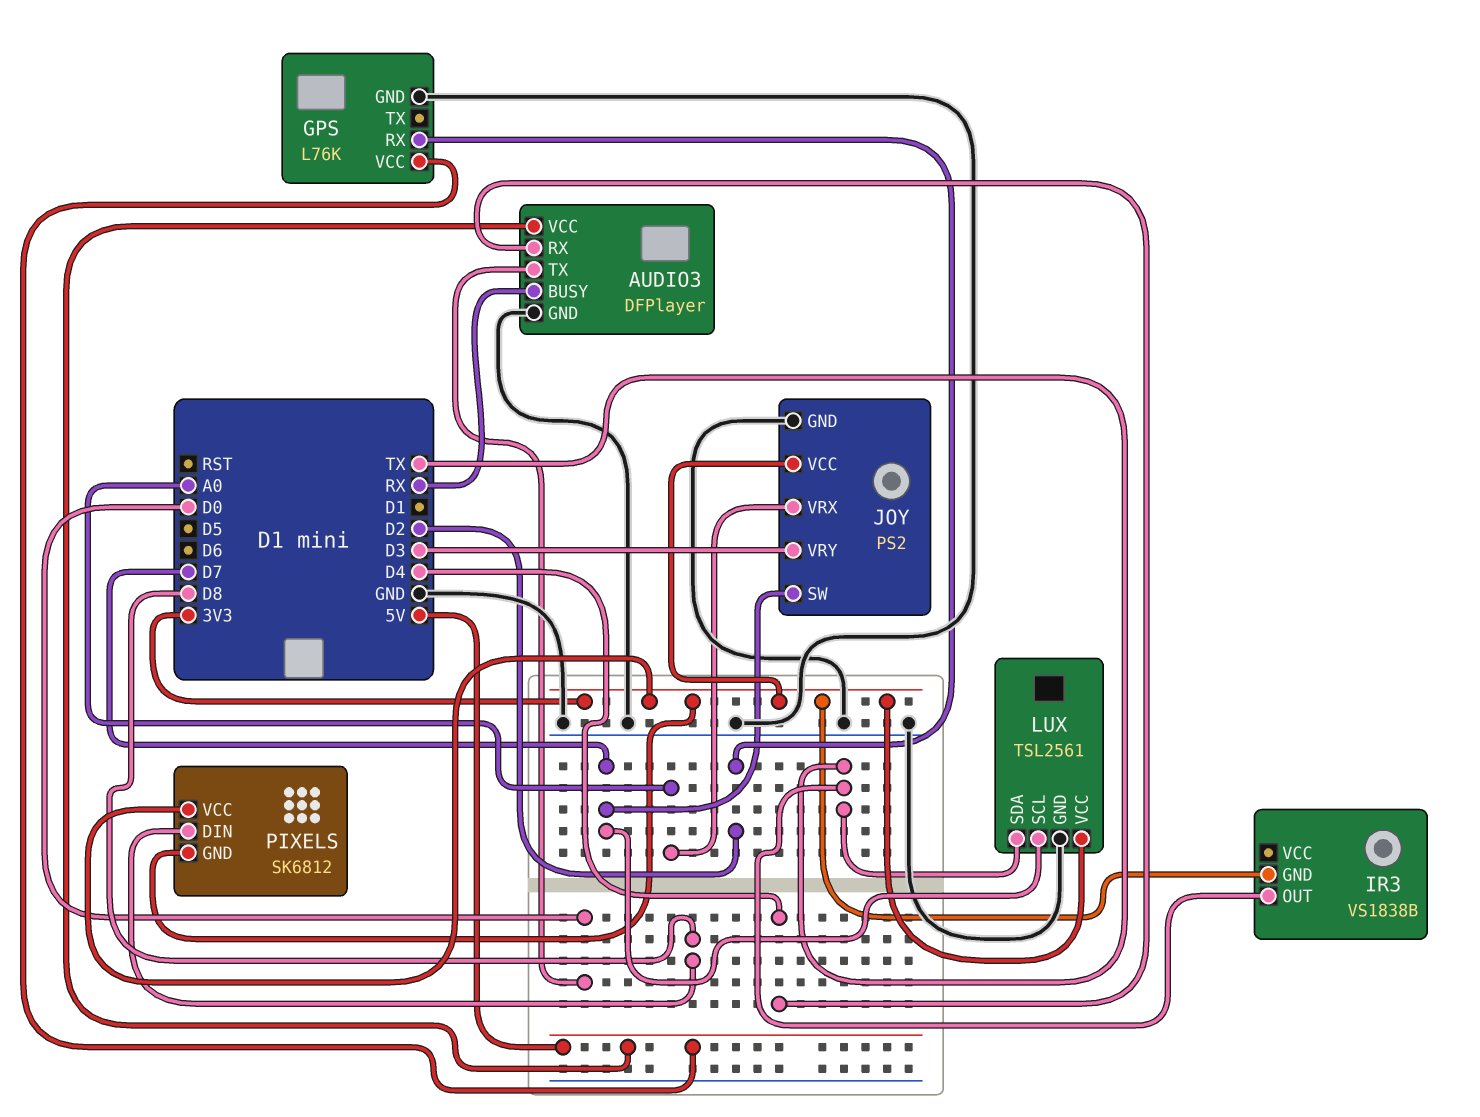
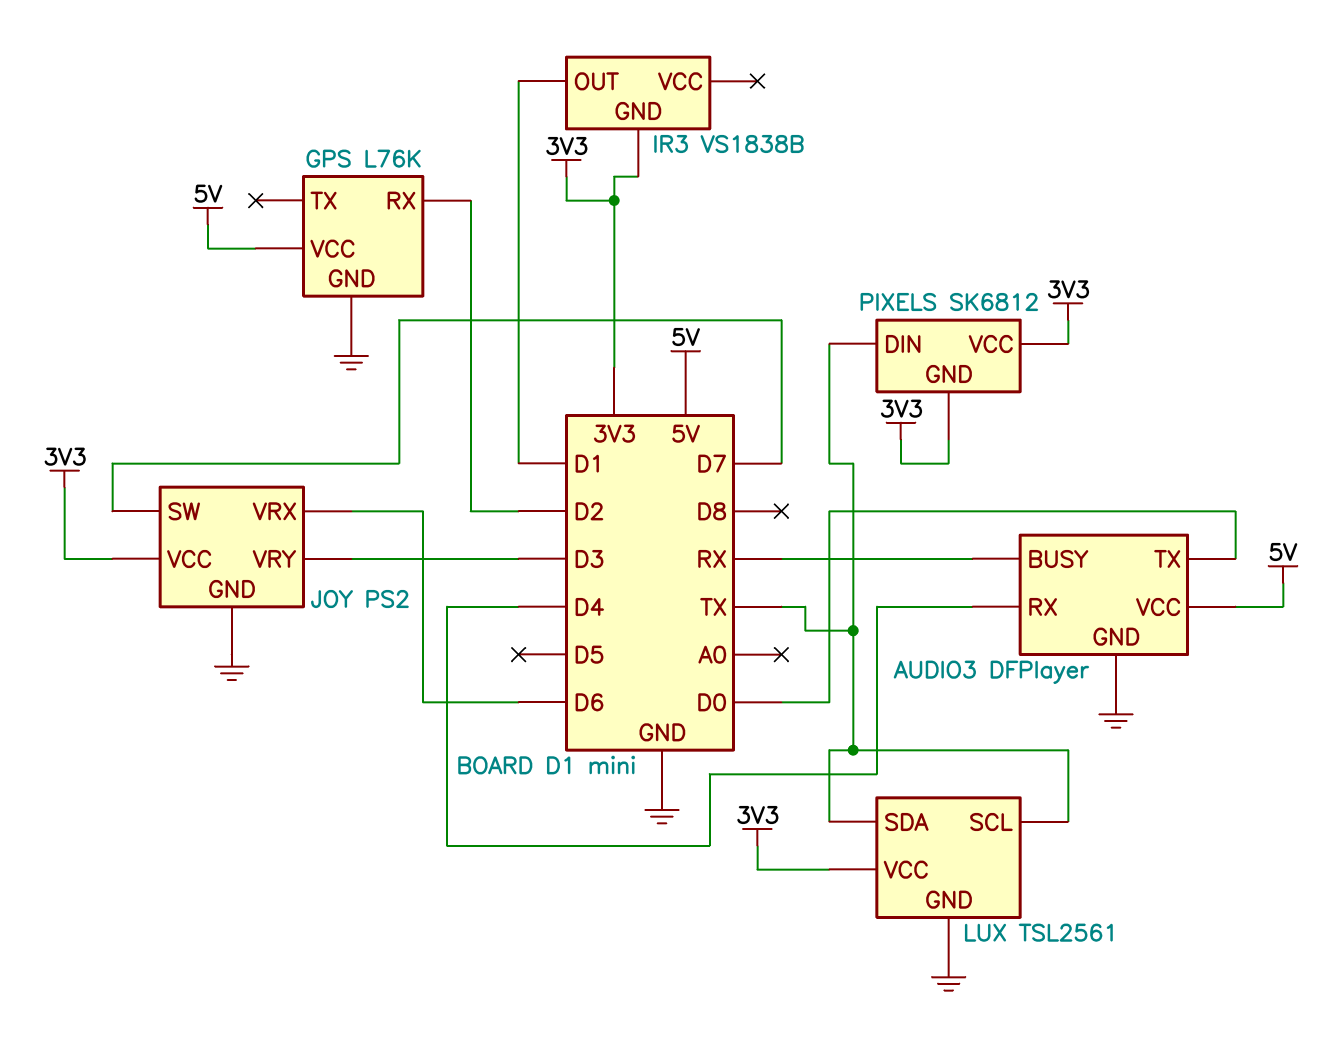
IR3 pin OUT: TX -> D1
JOY pin VRX: A0 -> D6
LUX pin SCL: D7 -> TX
PIXELS pin DIN: D8 -> TX

